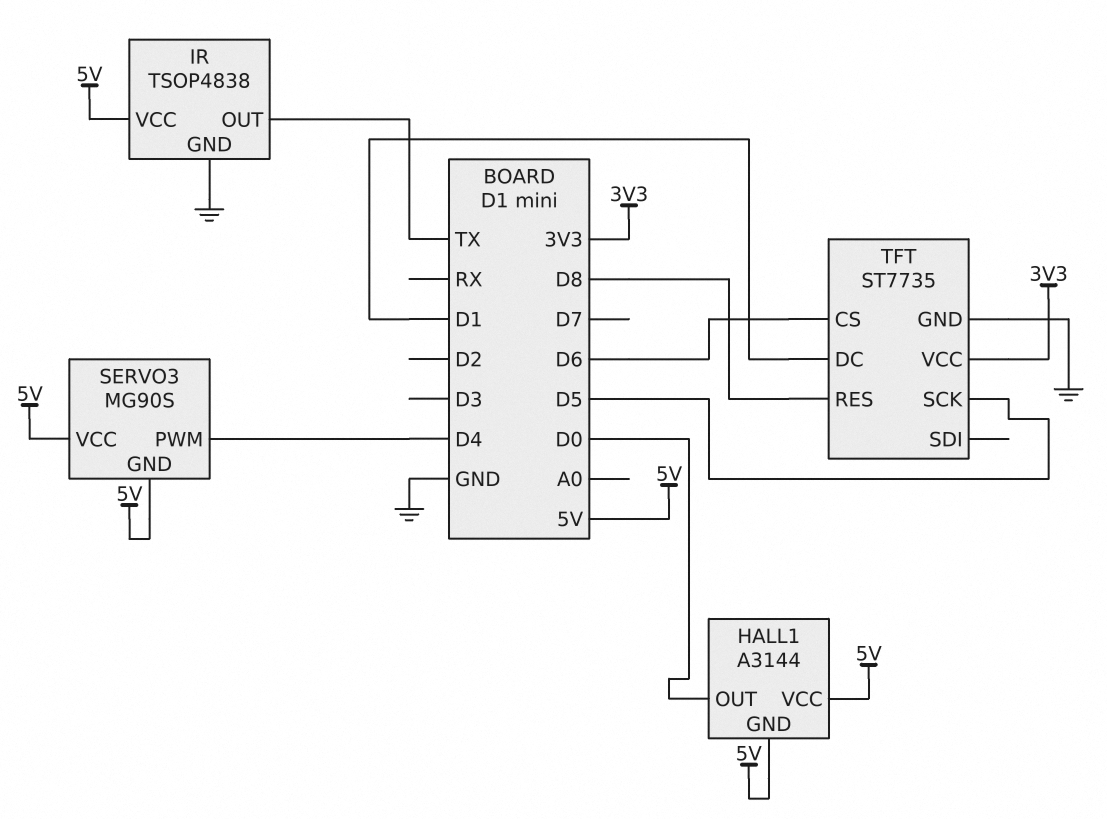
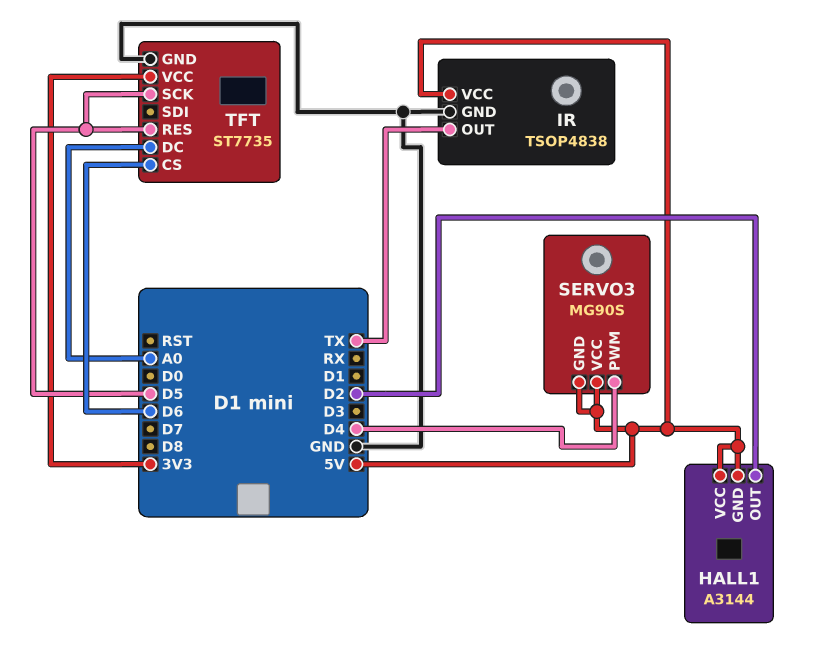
HALL1 pin OUT: D0 -> D2
TFT pin DC: D1 -> A0
TFT pin RES: D8 -> D5

